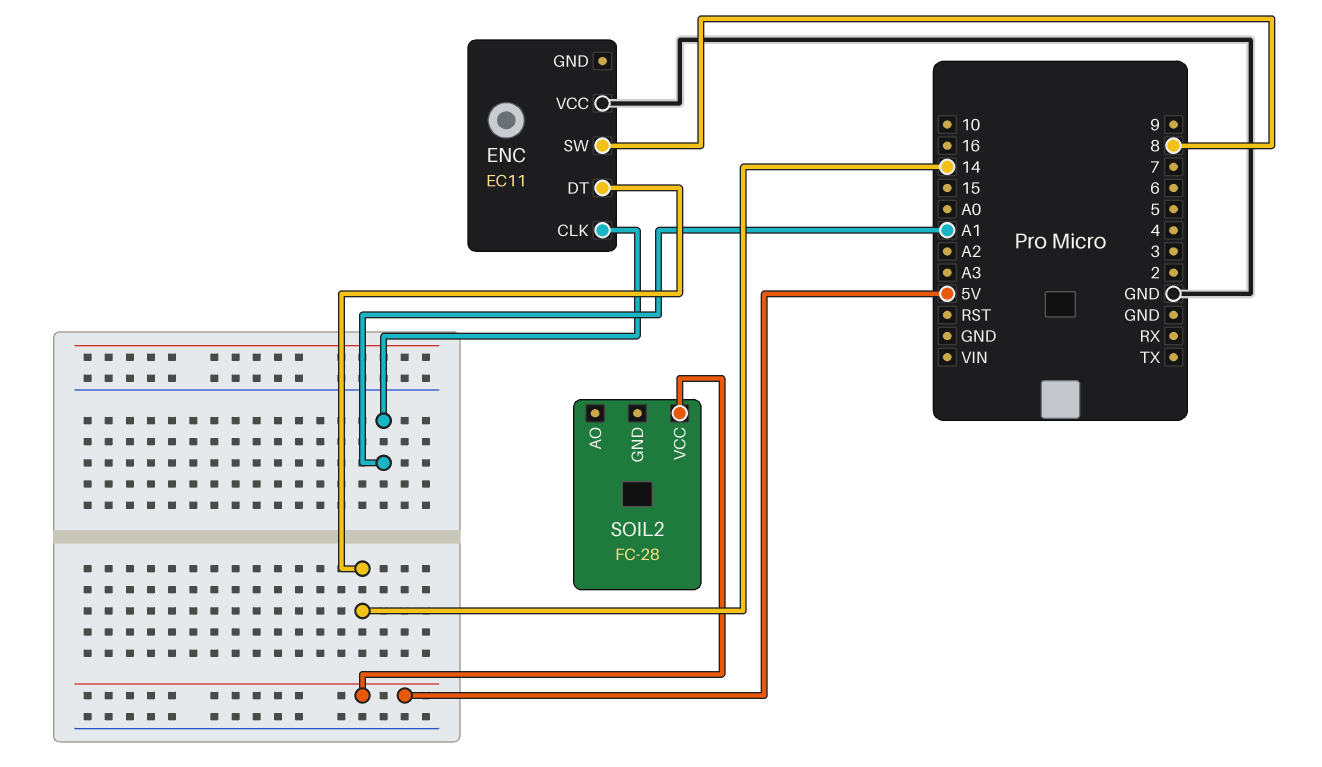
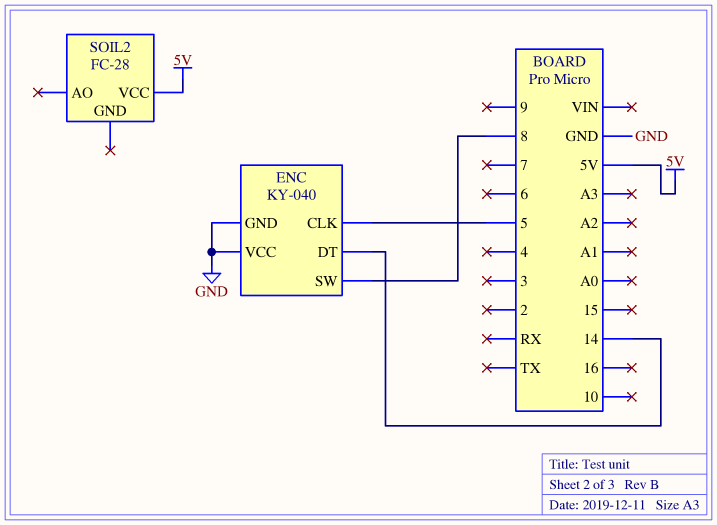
ENC: EC11 -> KY-040
ENC pin CLK: A1 -> 5
ENC pin GND: none -> GND

